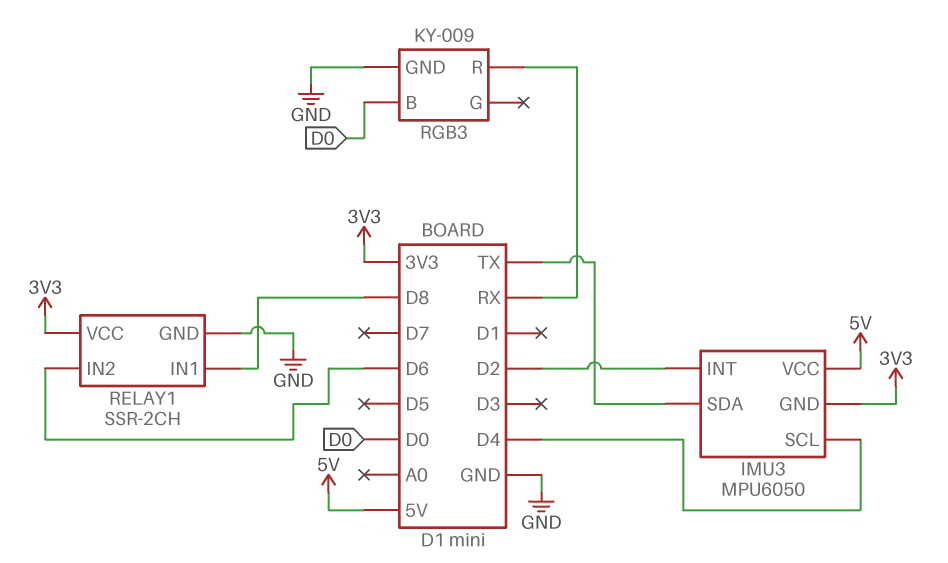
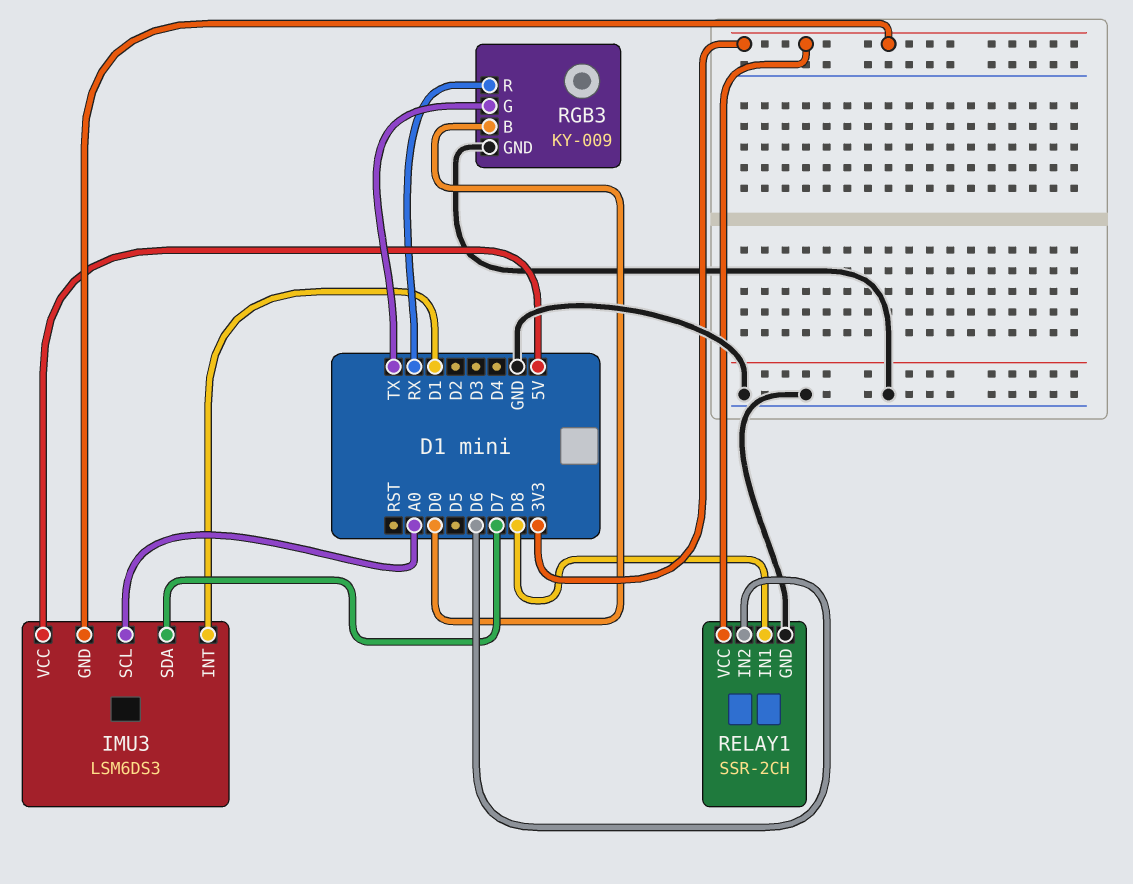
IMU3: MPU6050 -> LSM6DS3
IMU3 pin INT: D2 -> D1
IMU3 pin SCL: D4 -> A0
IMU3 pin SDA: TX -> D7
RGB3 pin G: none -> TX

